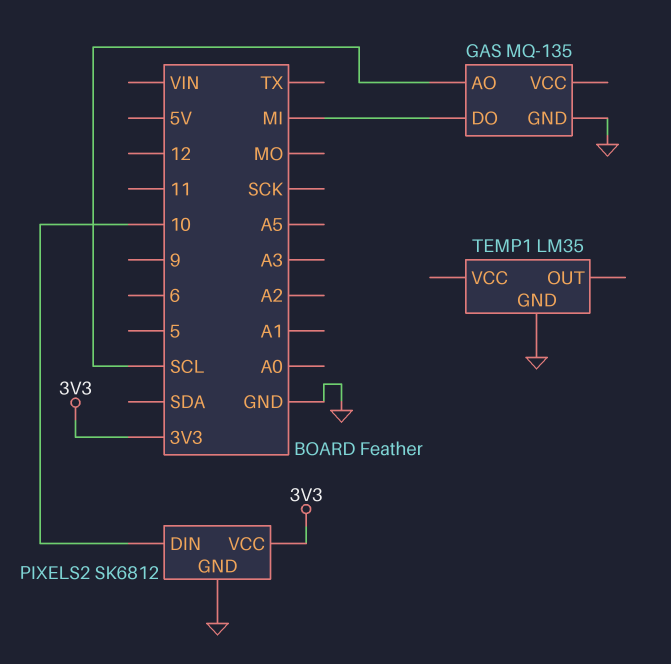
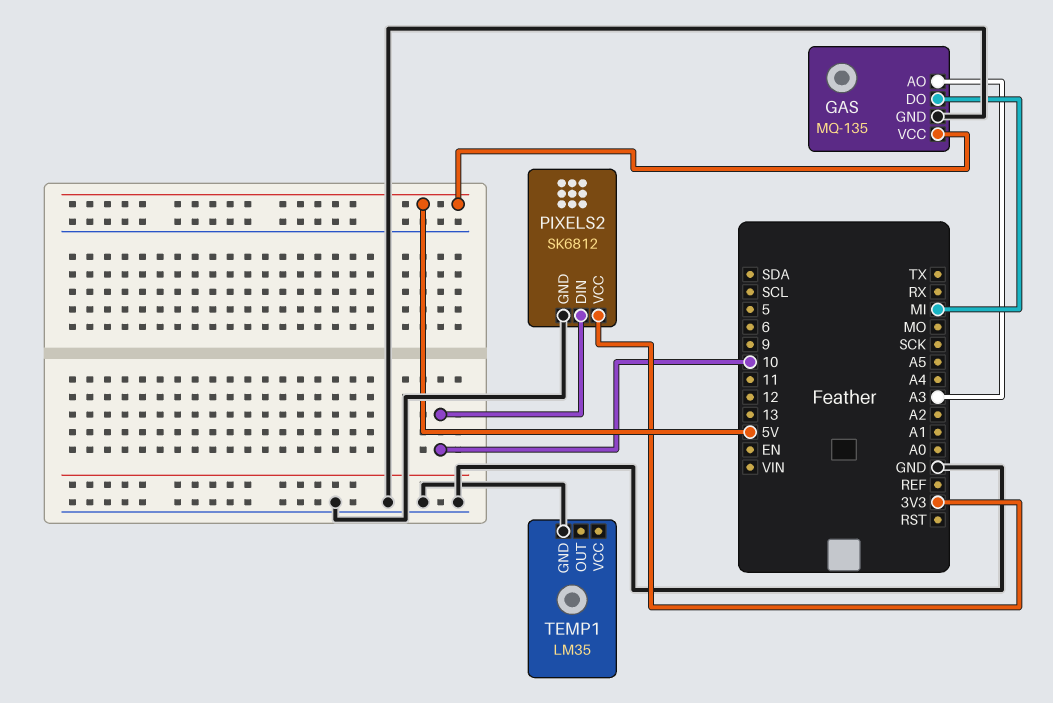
GAS pin AO: SCL -> A3
GAS pin VCC: none -> 5V

